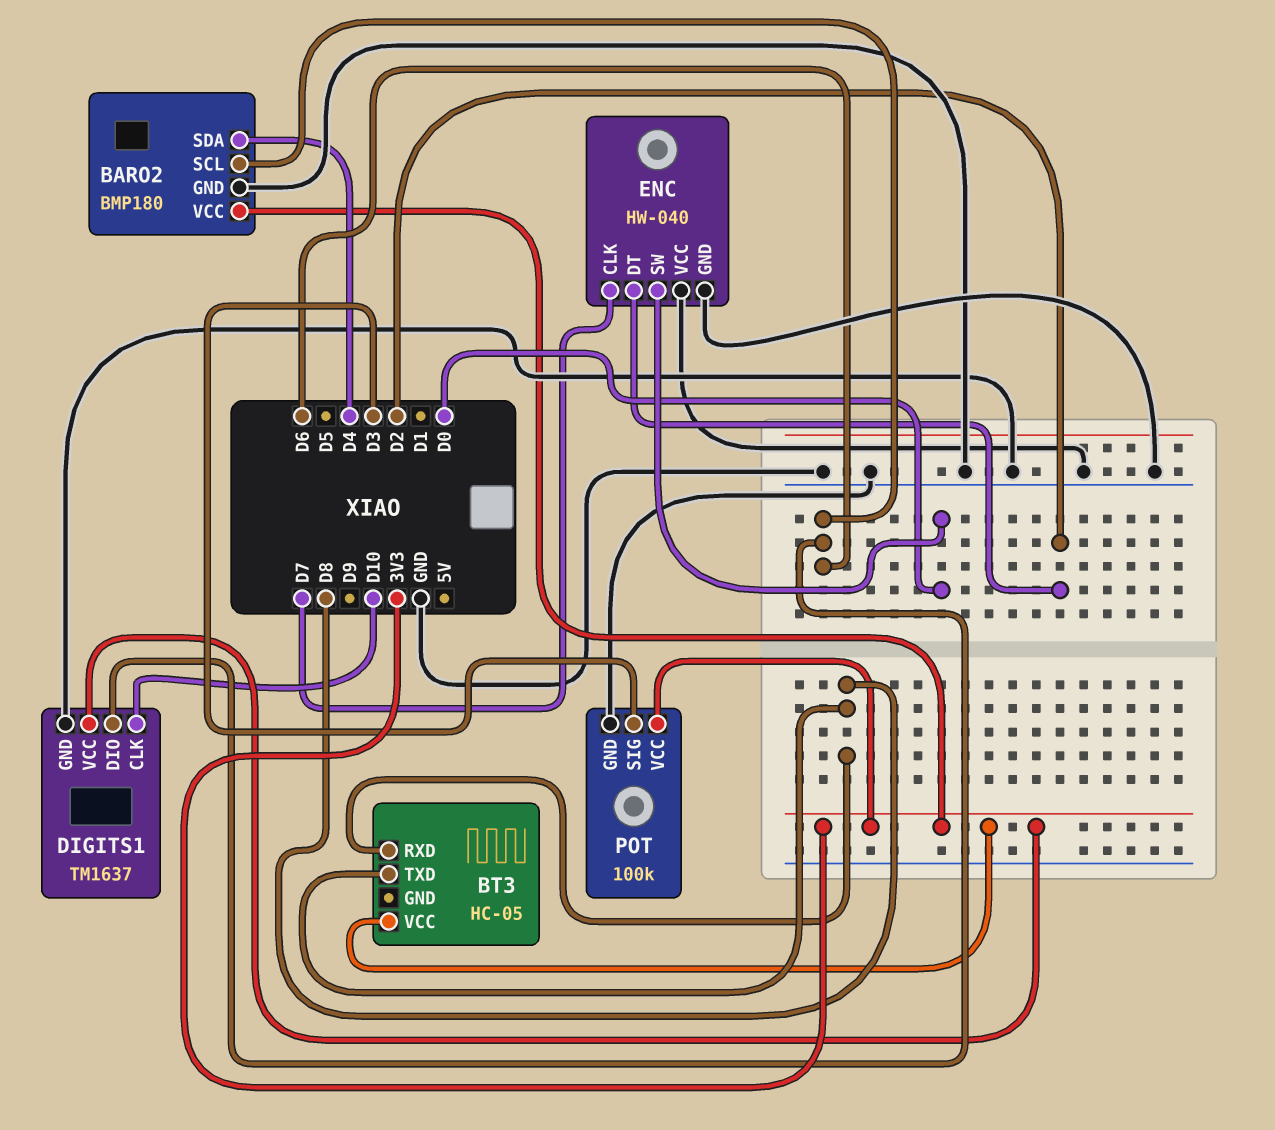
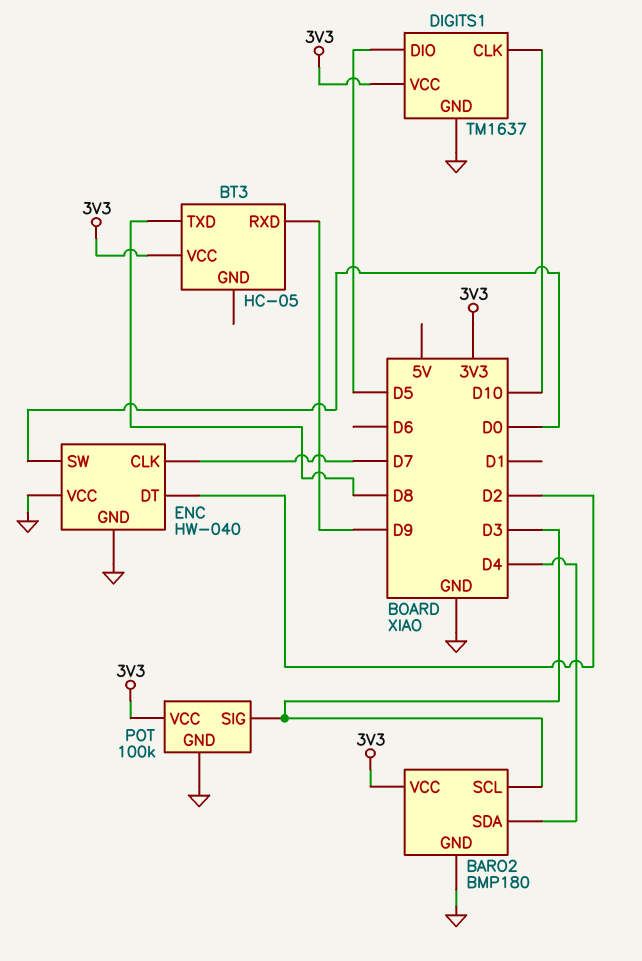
BARO2 pin SCL: D6 -> D3
BT3 pin RXD: D8 -> D9
DIGITS1 pin DIO: D6 -> D5

